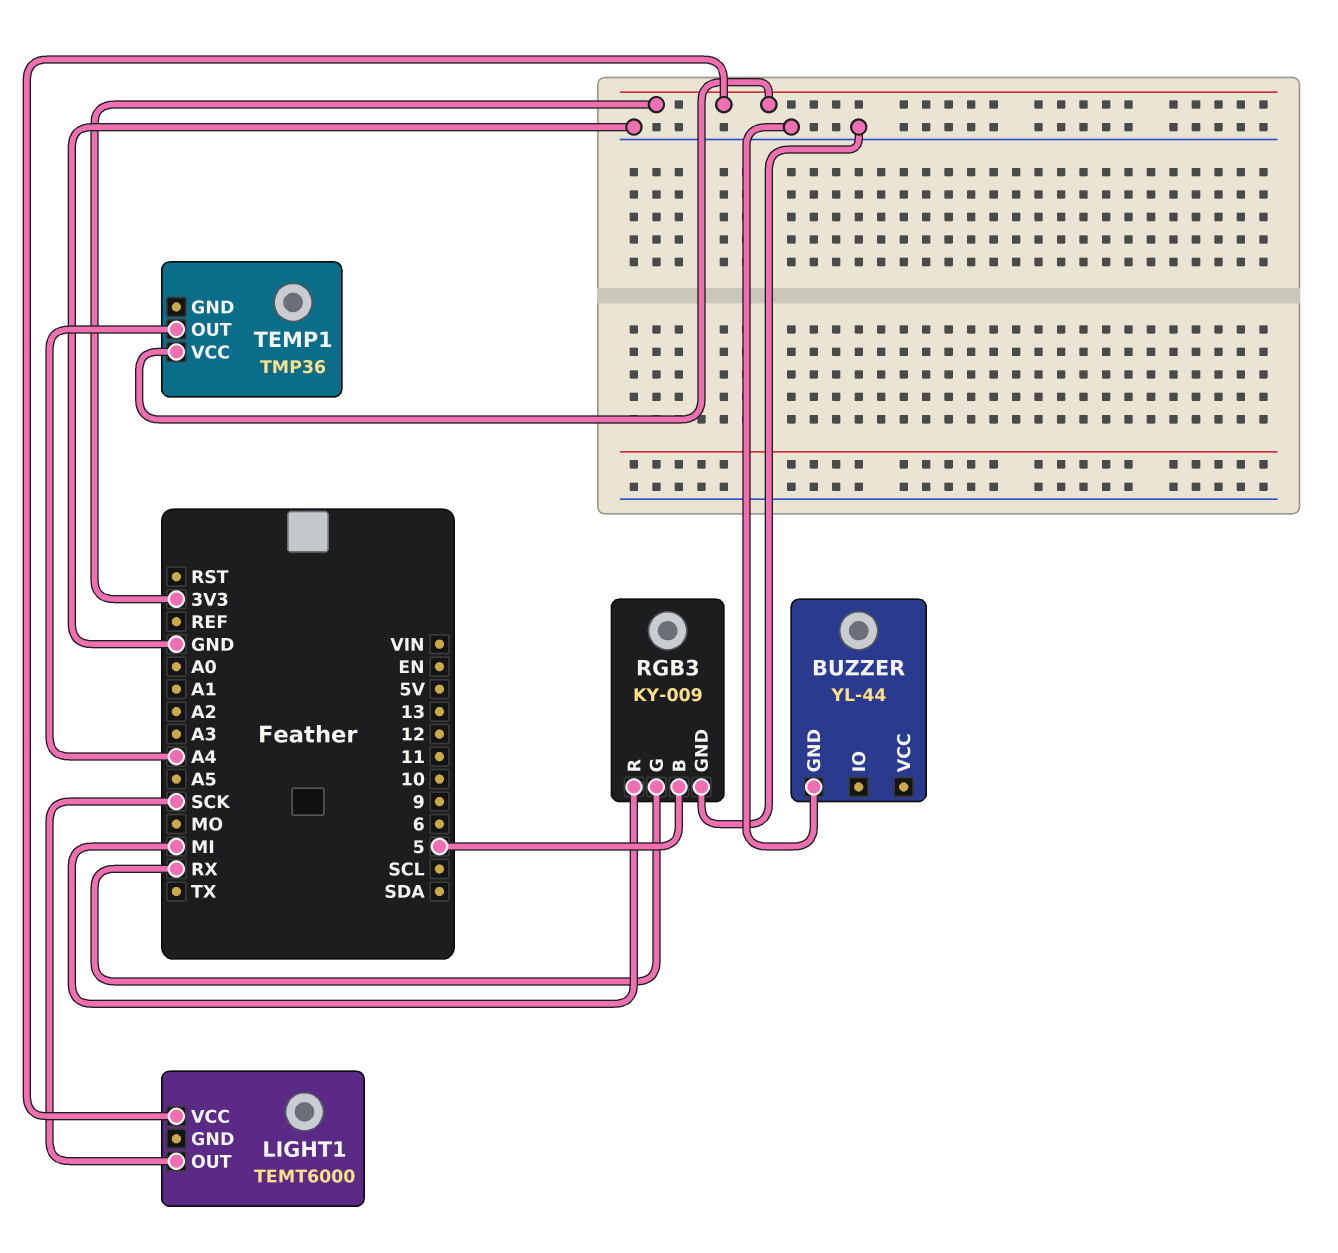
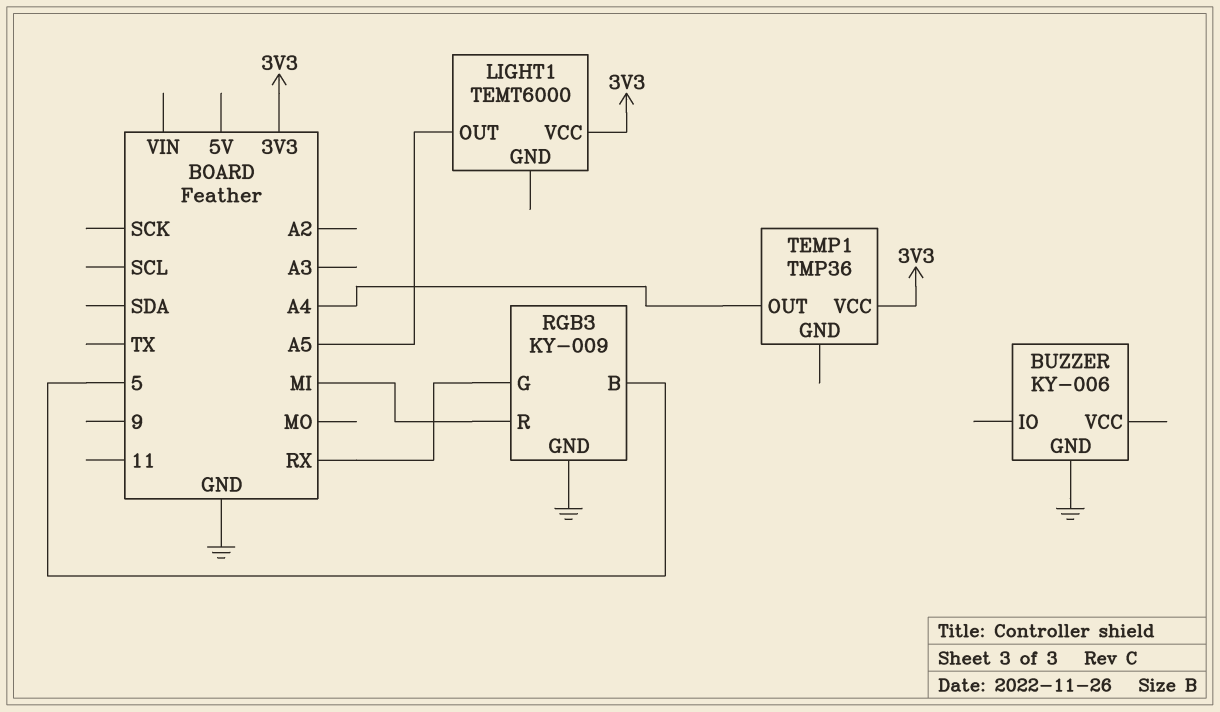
BUZZER: YL-44 -> KY-006
LIGHT1 pin OUT: SCK -> A5

